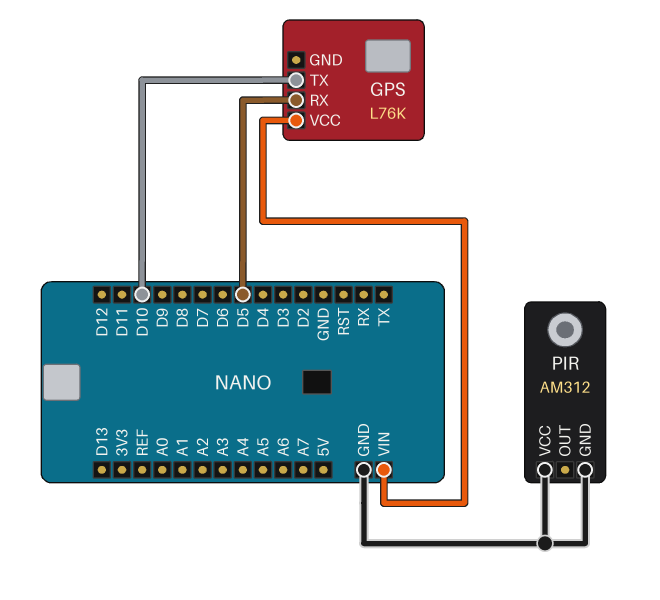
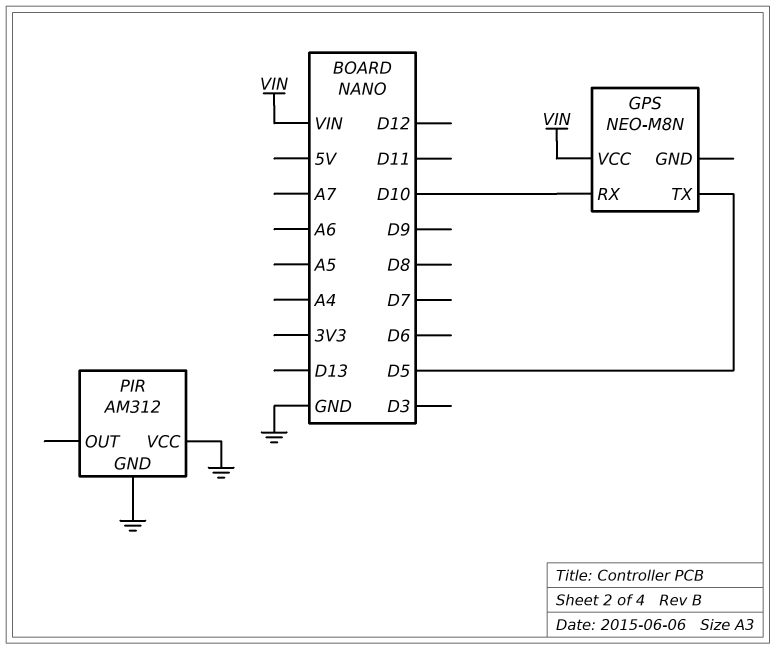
GPS: L76K -> NEO-M8N
GPS pin RX: D5 -> D10
GPS pin TX: D10 -> D5

